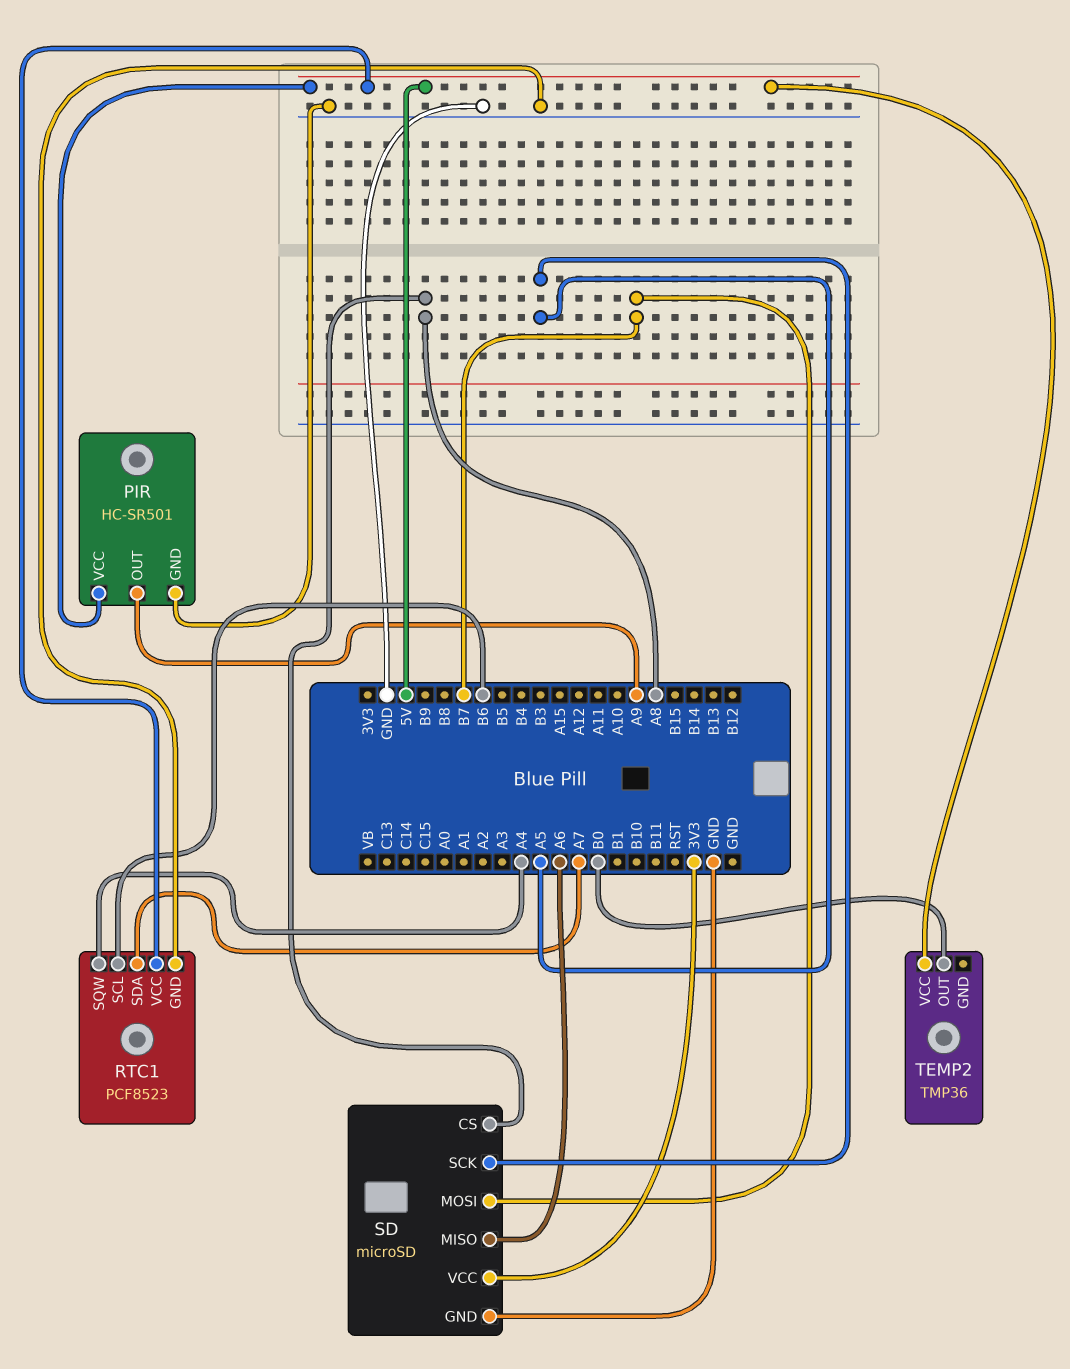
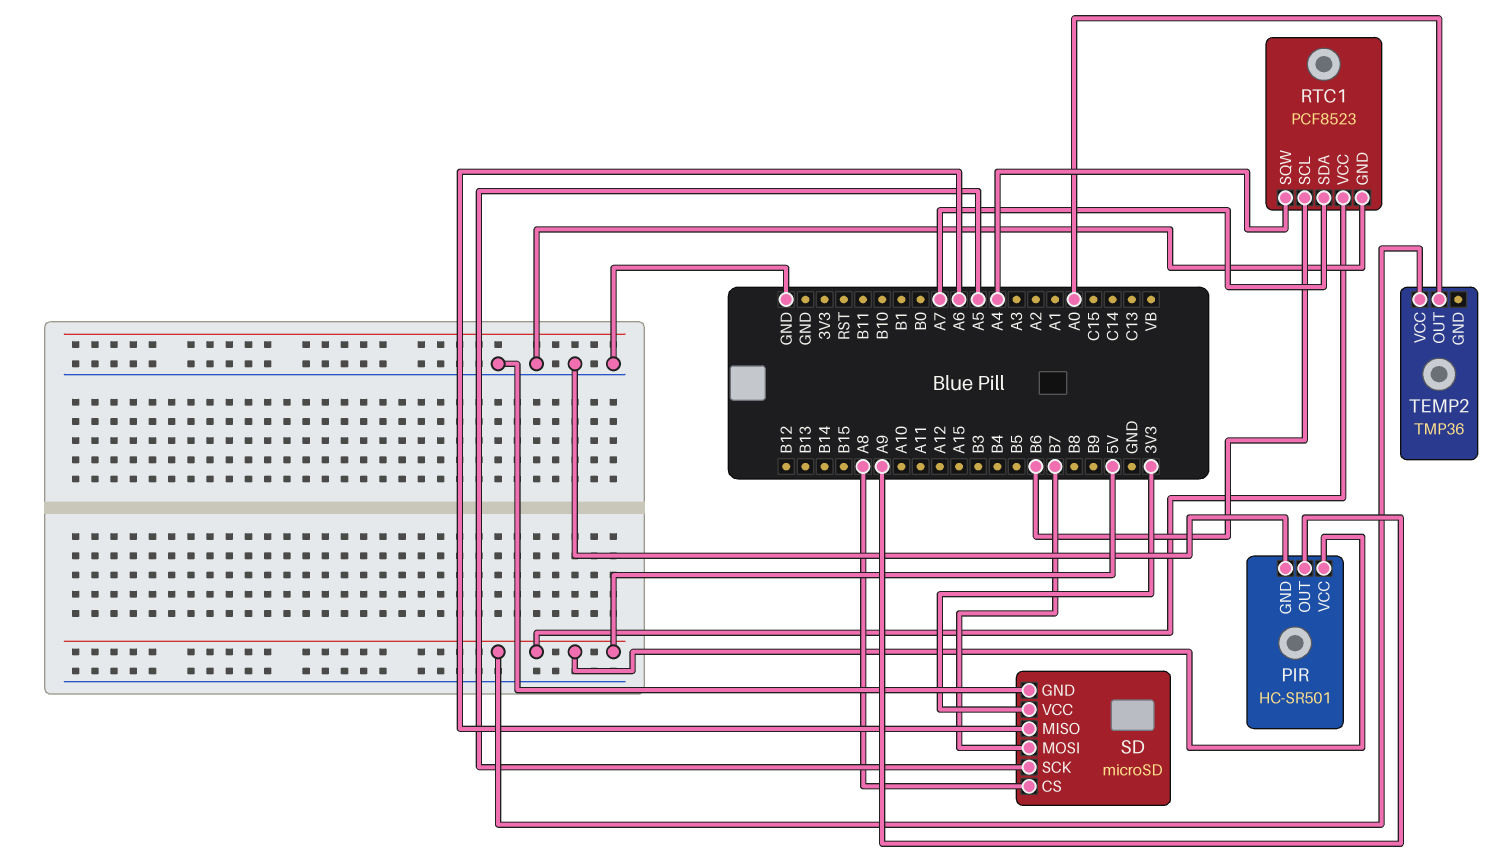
TEMP2 pin OUT: B0 -> A0

